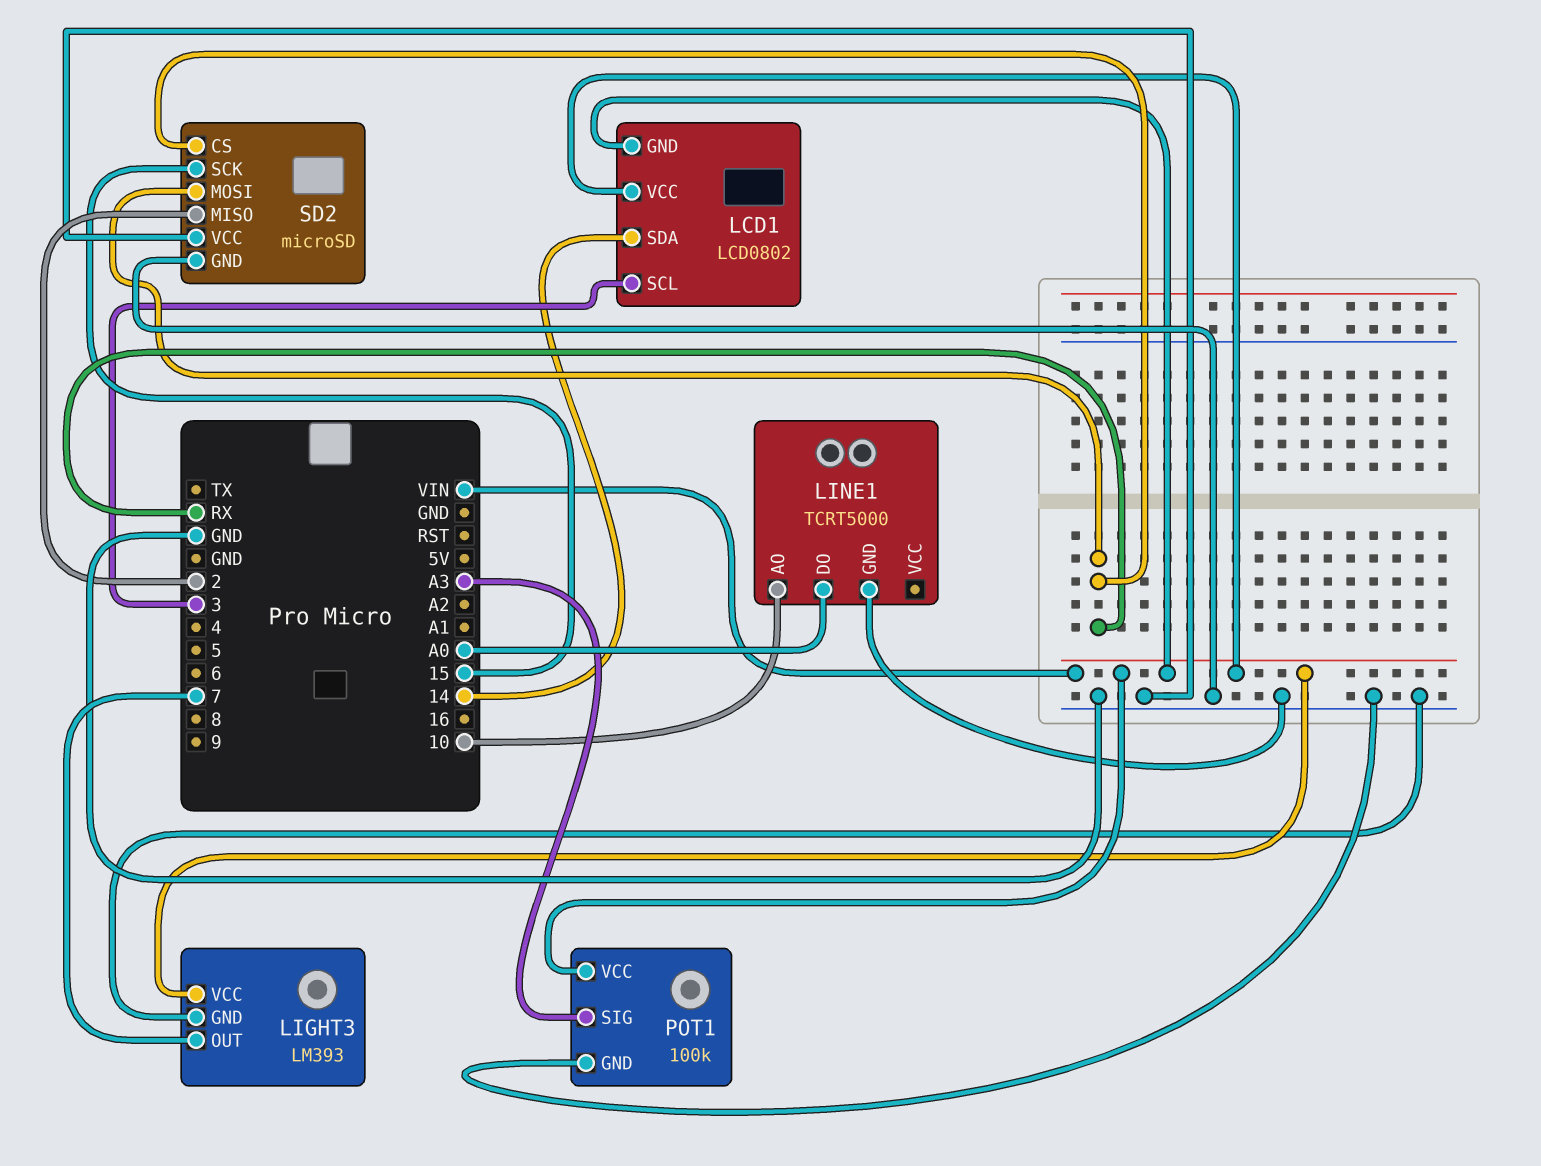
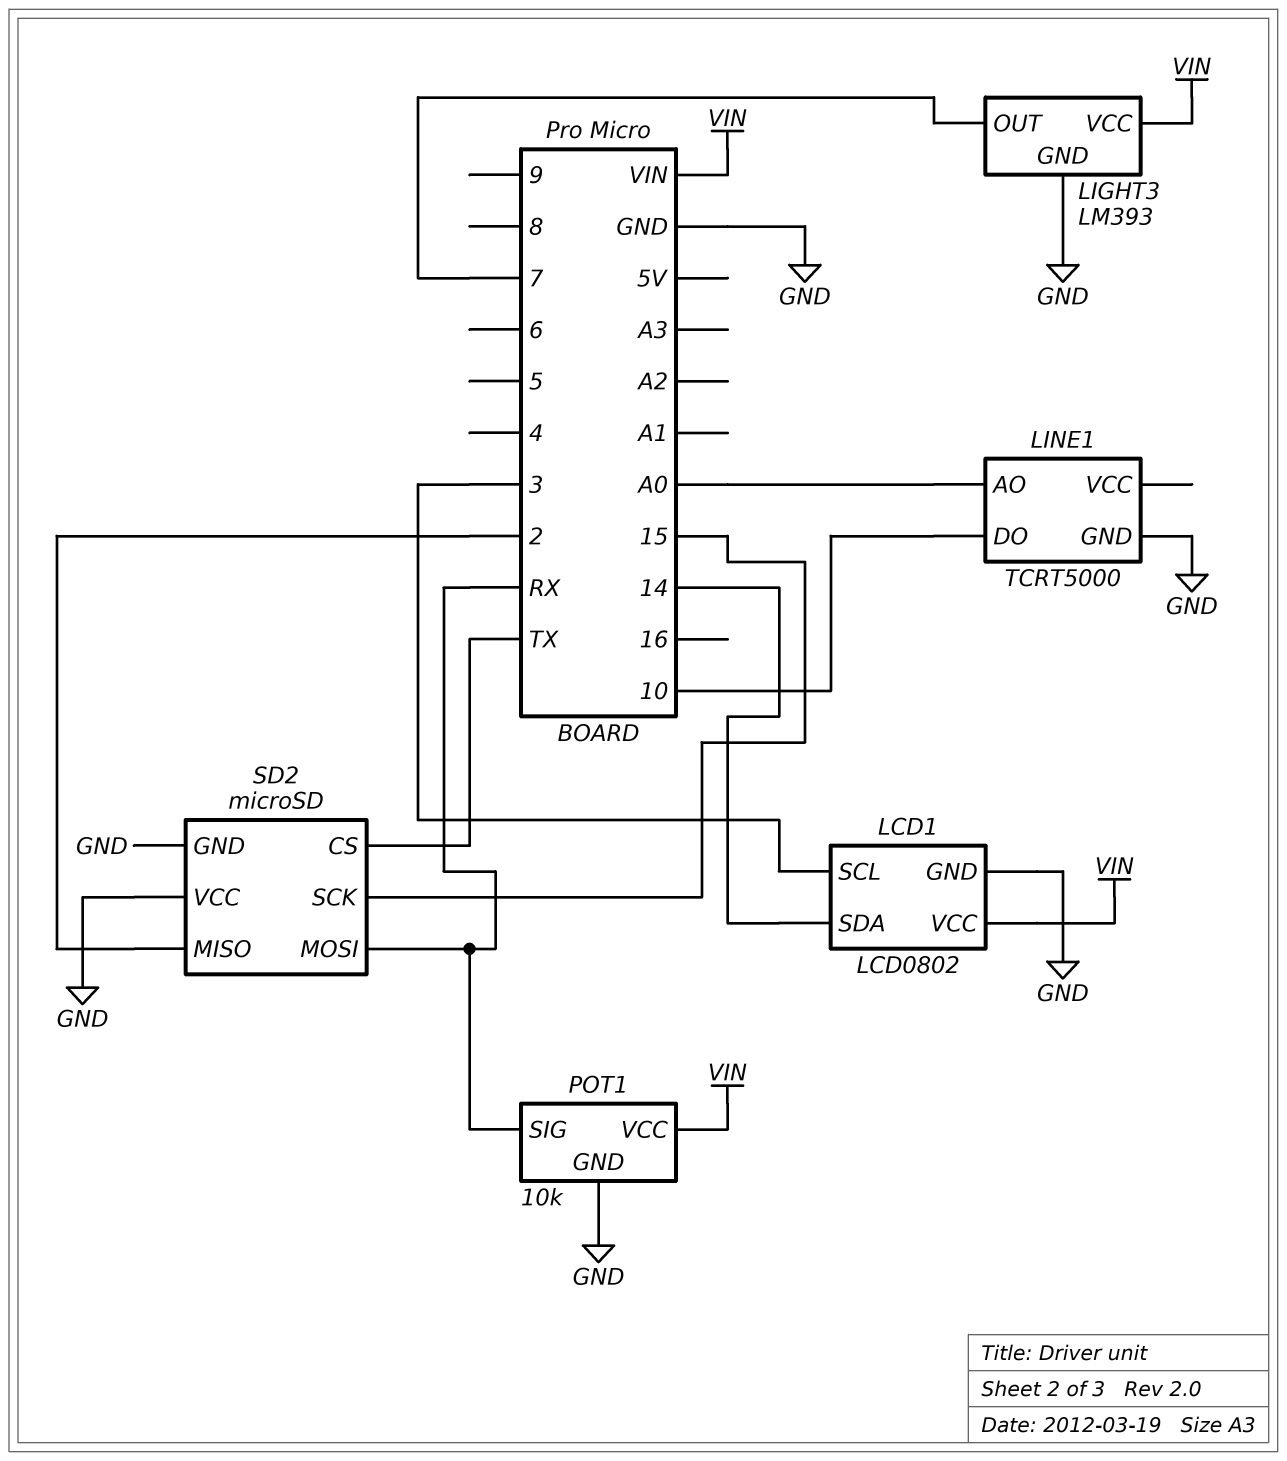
LCD1 pin GND: VIN -> GND
LINE1 pin AO: 10 -> A0
LINE1 pin DO: A0 -> 10
POT1: 100k -> 10k
POT1 pin SIG: A3 -> RX
SD2 pin CS: RX -> TX

